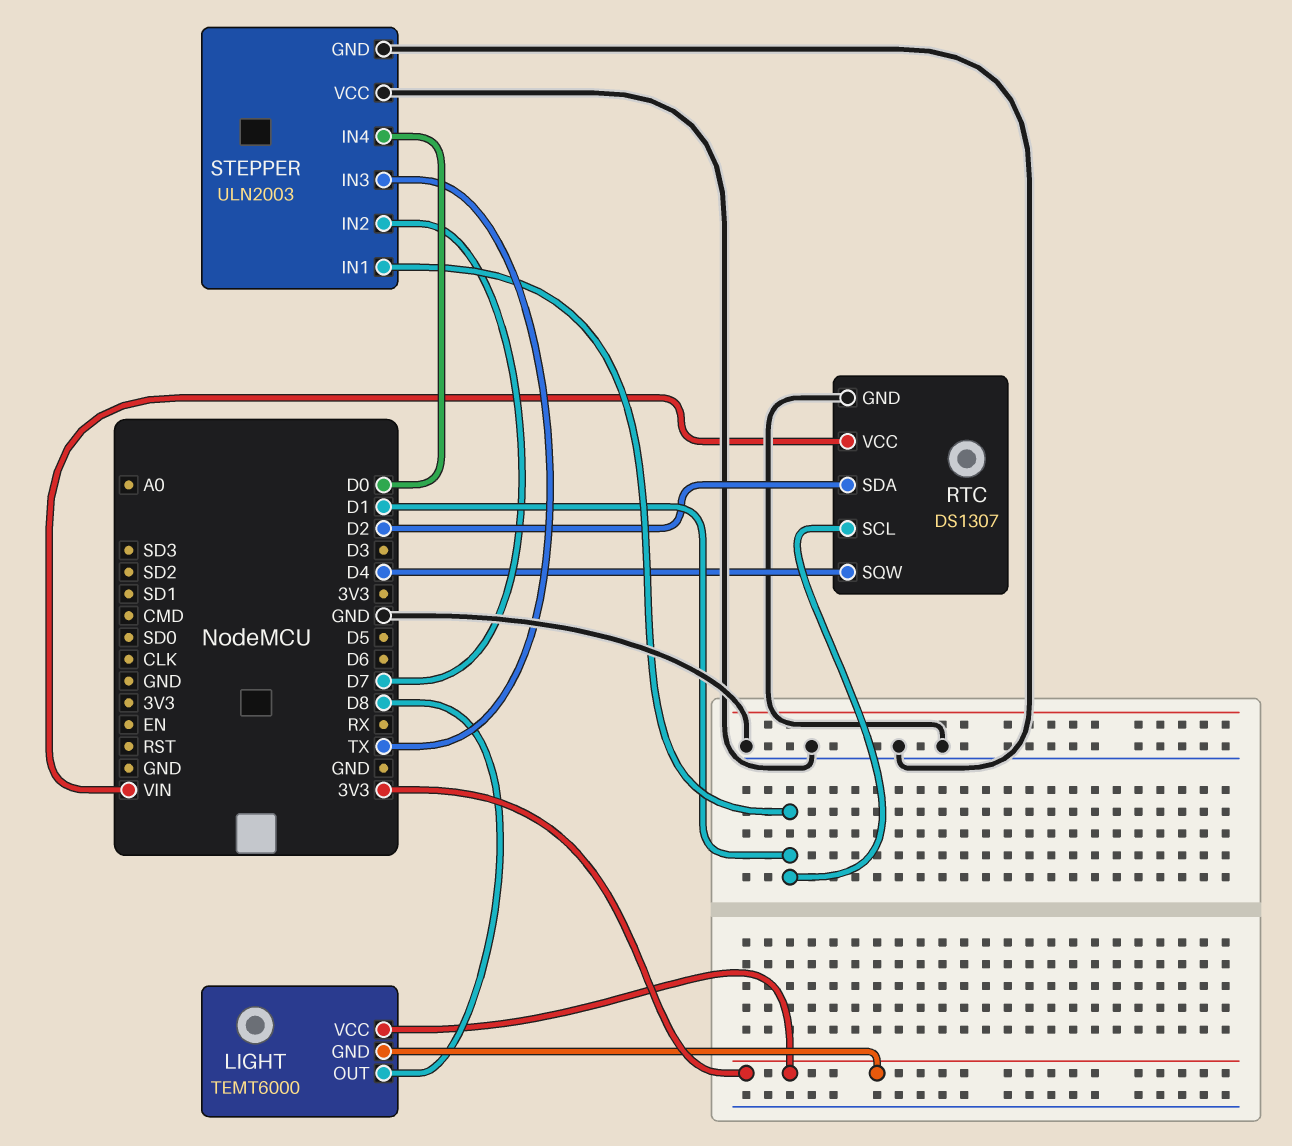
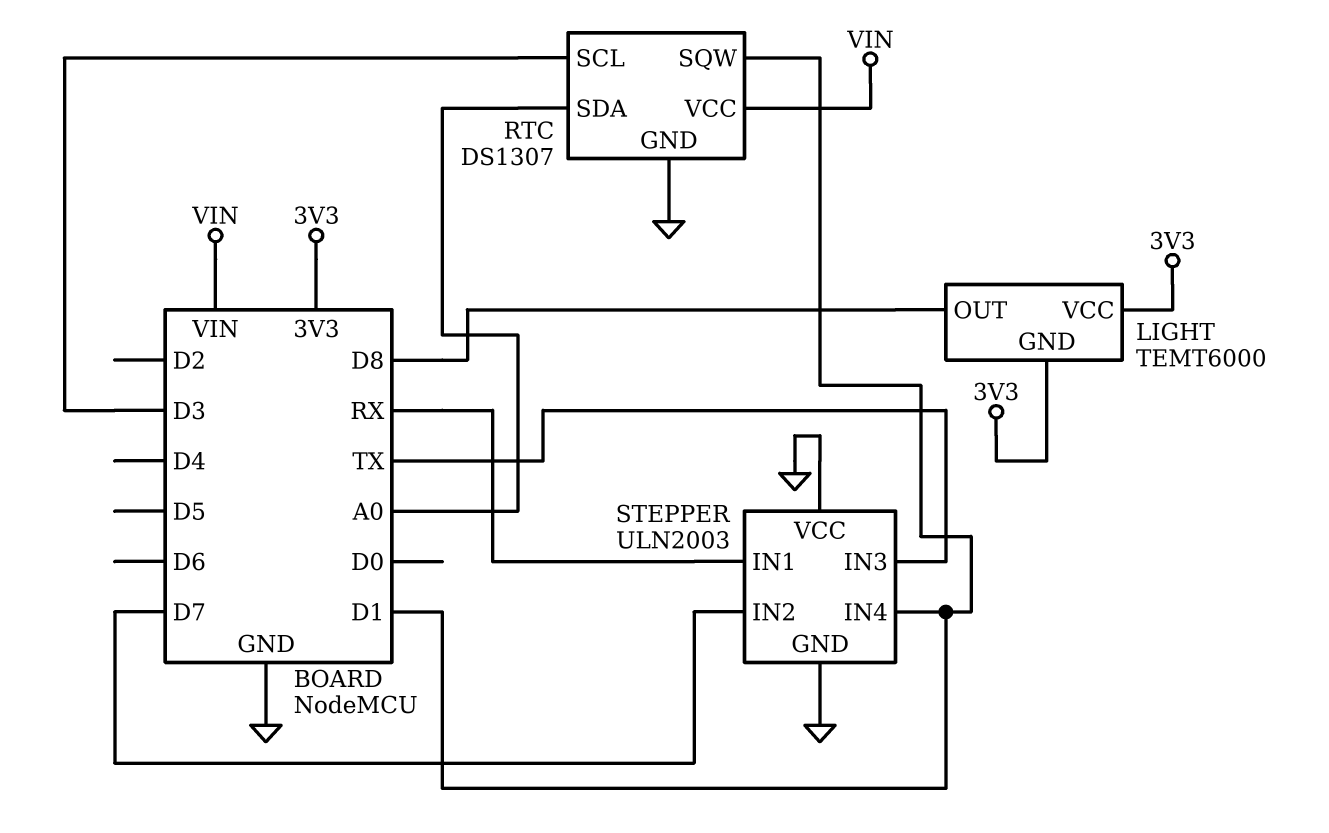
RTC pin SCL: D1 -> D3
RTC pin SDA: D2 -> A0
RTC pin SQW: D4 -> D1
STEPPER pin IN1: D1 -> RX
STEPPER pin IN4: D0 -> D1

